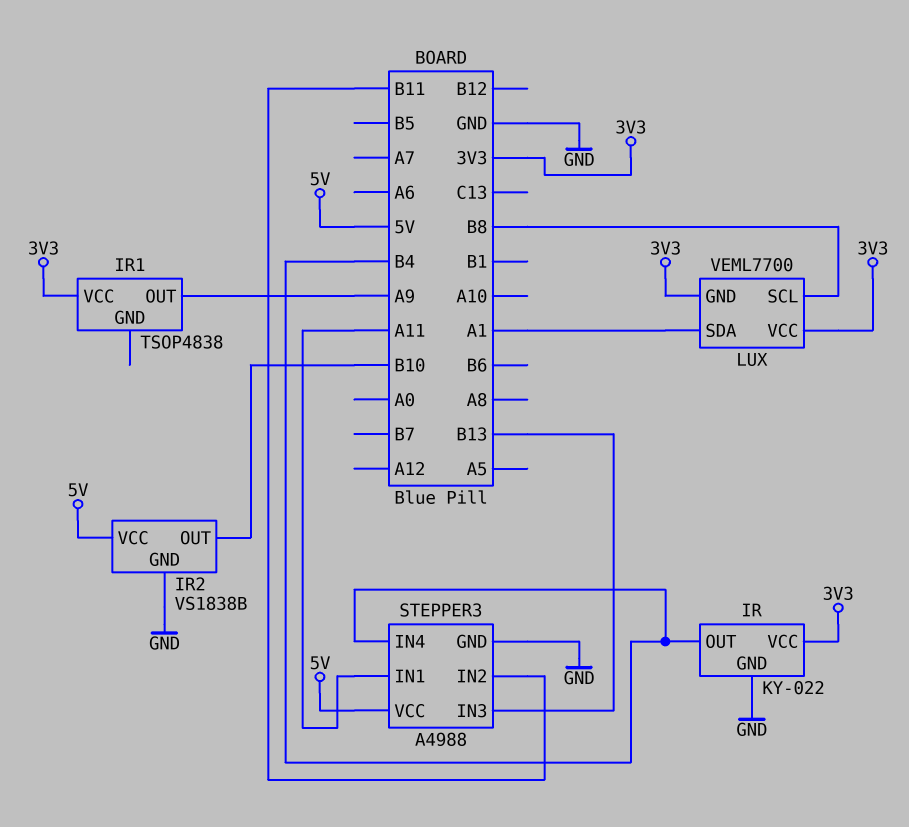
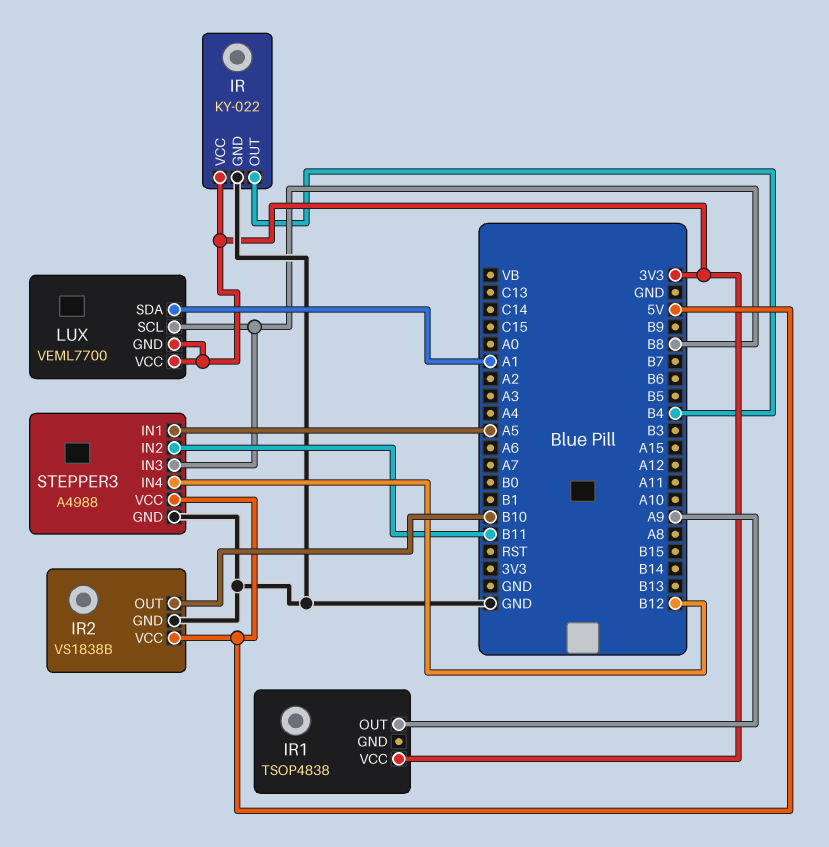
STEPPER3 pin IN1: A11 -> A5
STEPPER3 pin IN3: B13 -> B8
STEPPER3 pin IN4: B4 -> B12

